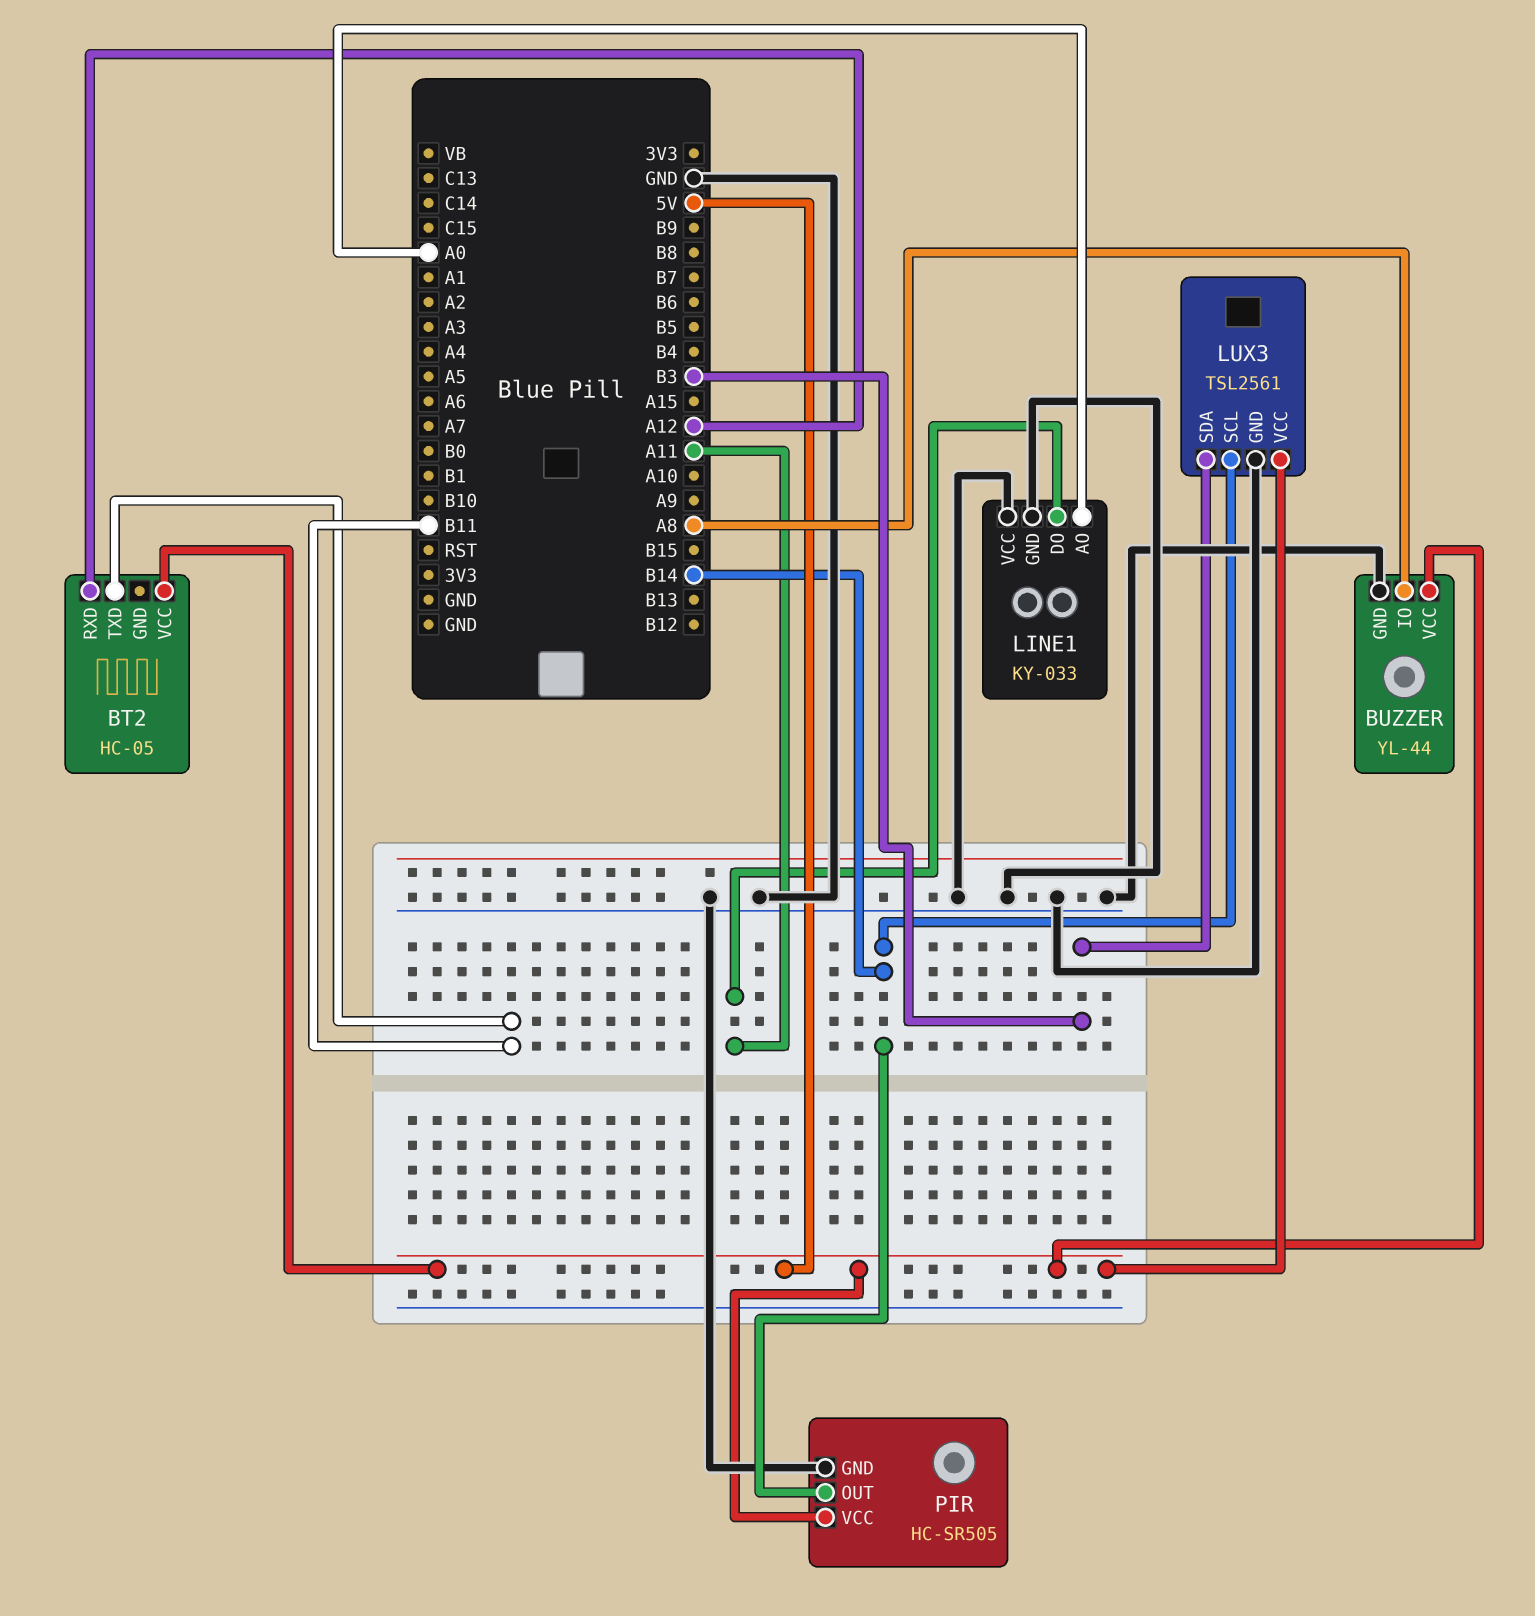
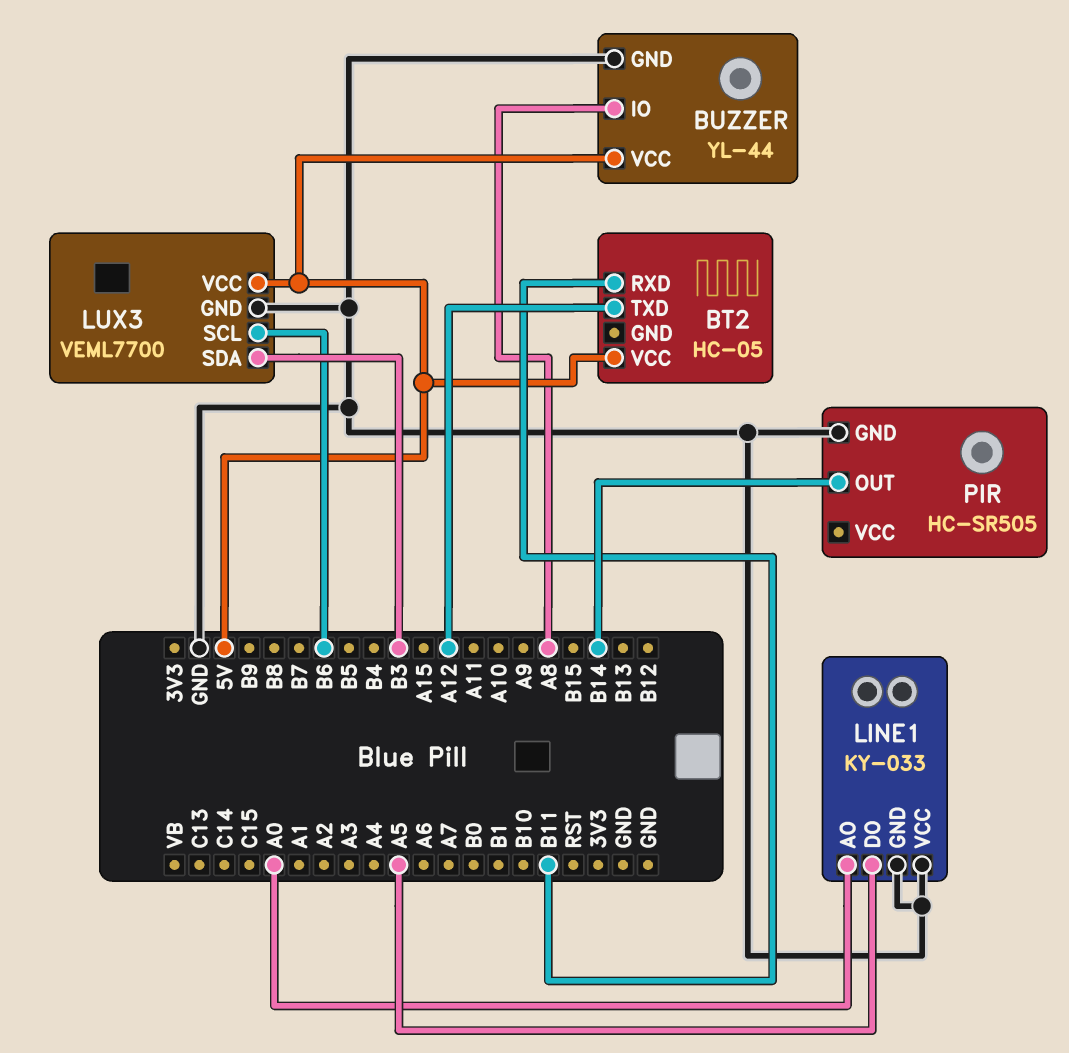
BT2 pin RXD: A12 -> B11
BT2 pin TXD: B11 -> A12
LINE1 pin DO: A11 -> A5
LUX3: TSL2561 -> VEML7700
LUX3 pin SCL: B14 -> B6
PIR pin VCC: 5V -> none

